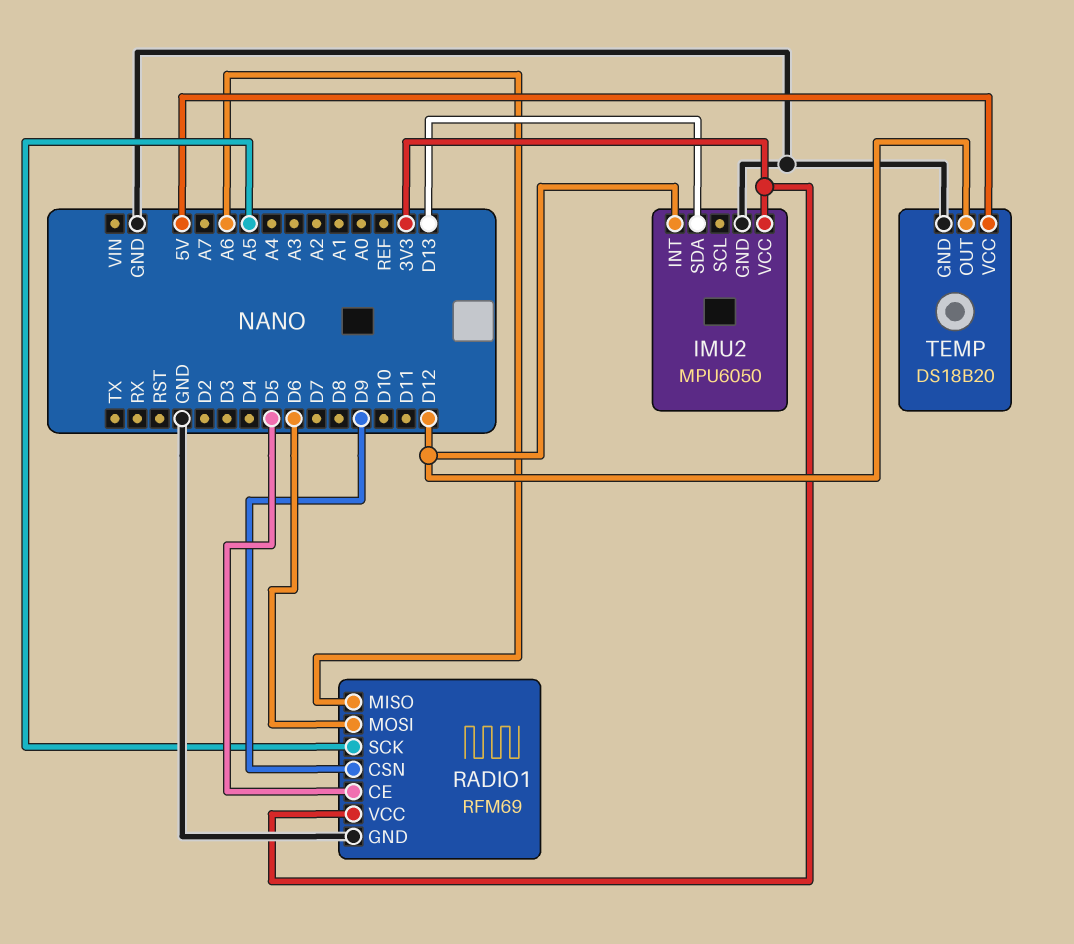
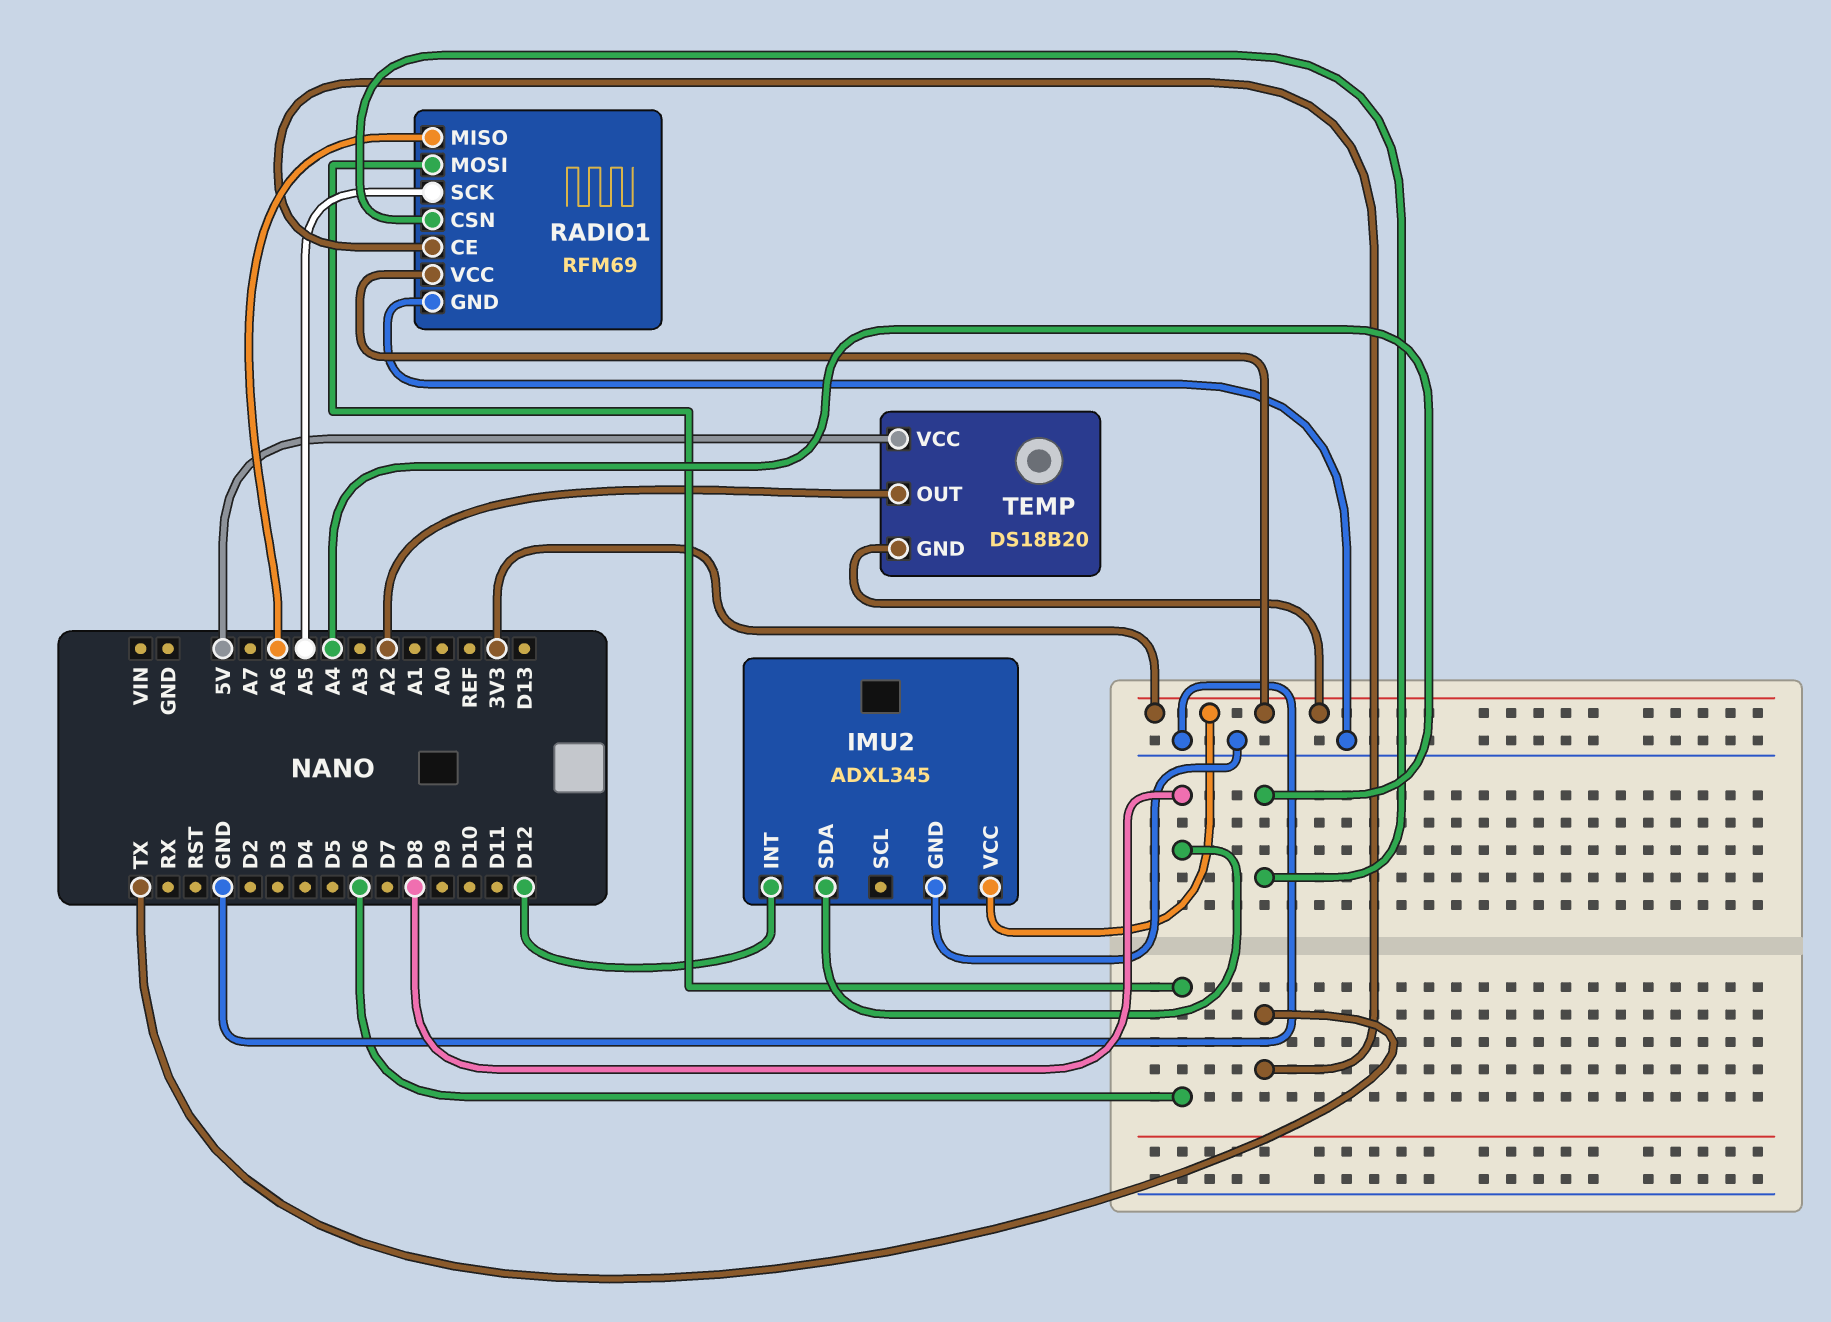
IMU2: MPU6050 -> ADXL345
IMU2 pin SDA: D13 -> D8
RADIO1 pin CE: D5 -> TX
RADIO1 pin CSN: D9 -> A4
TEMP pin GND: GND -> 3V3
TEMP pin OUT: D12 -> A2

